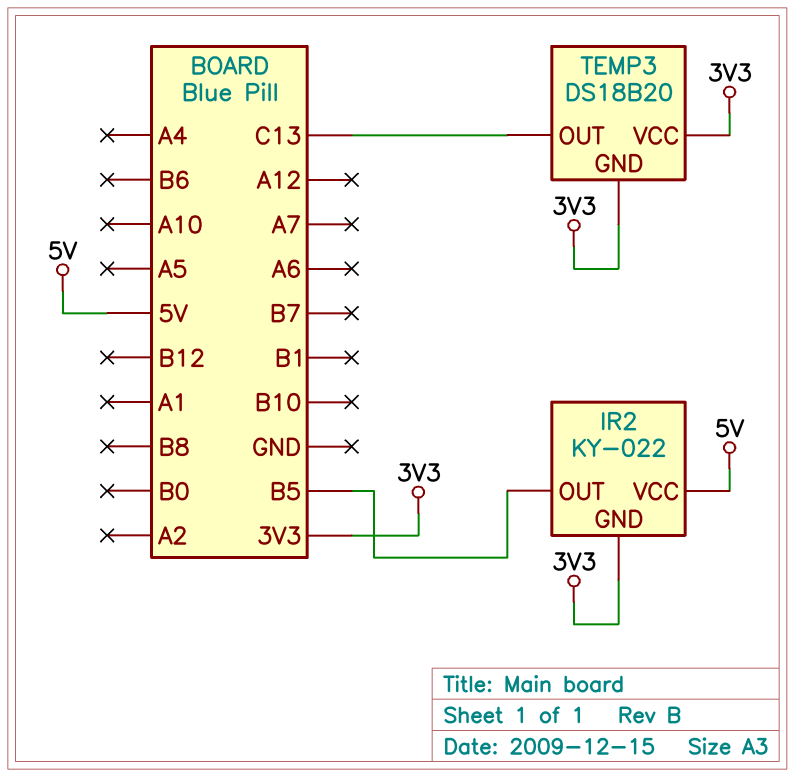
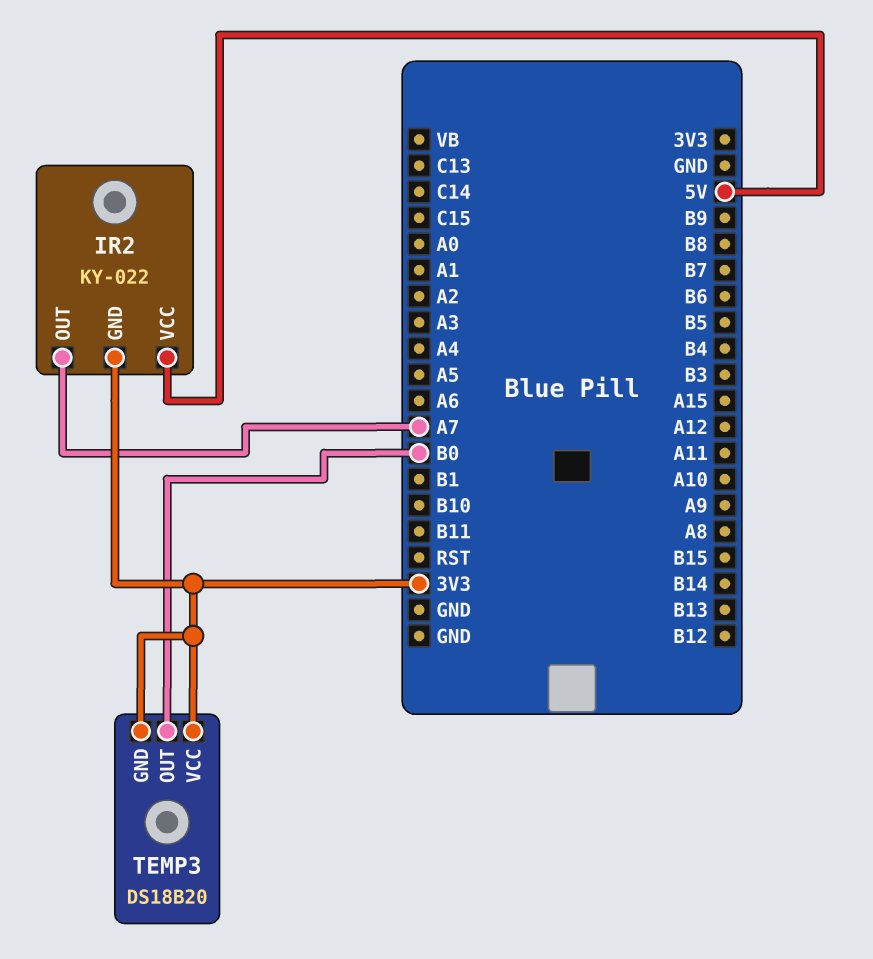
IR2 pin OUT: B5 -> A7
TEMP3 pin OUT: C13 -> B0

